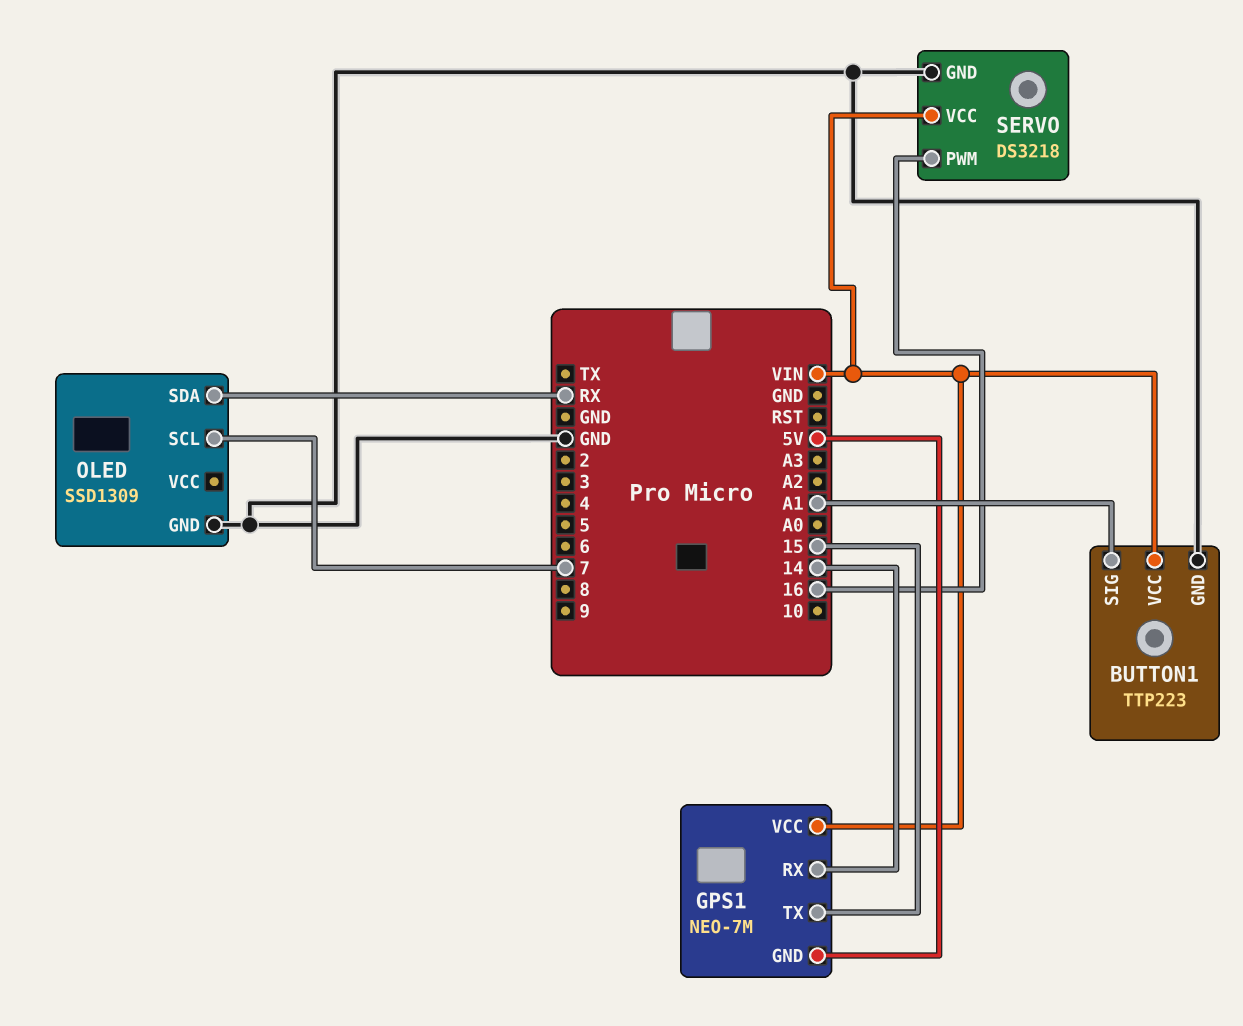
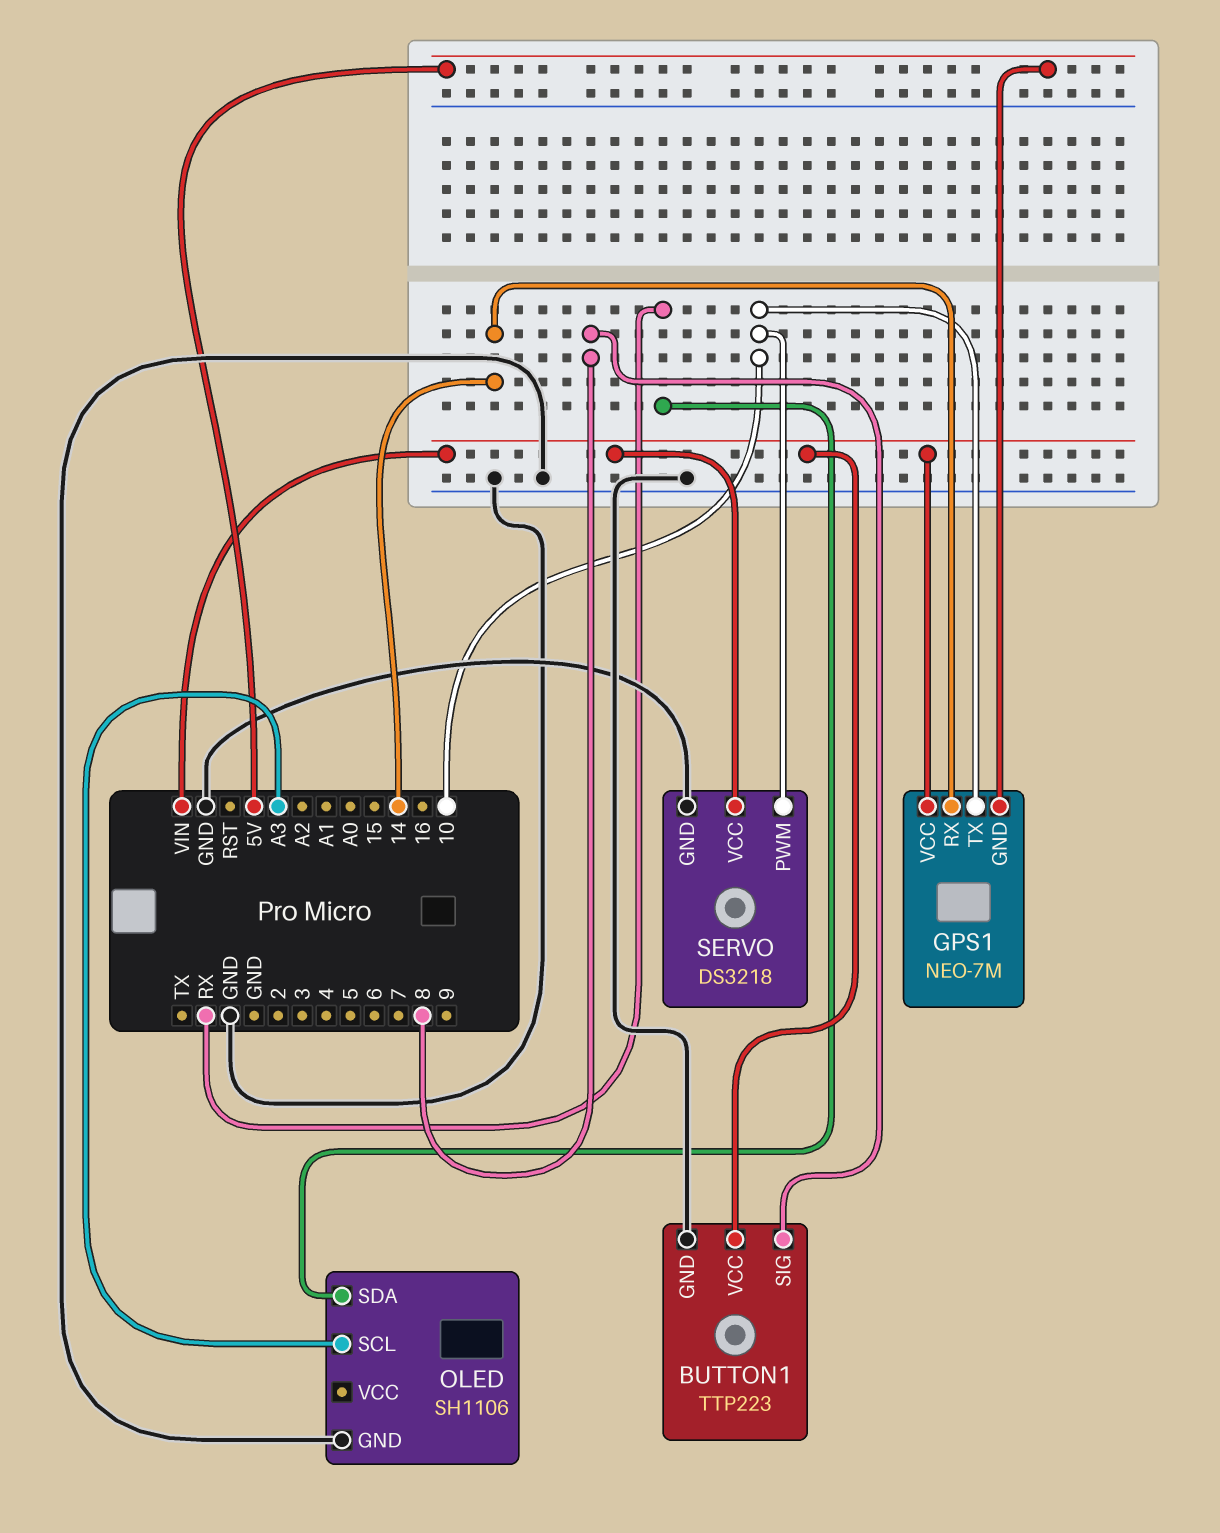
BUTTON1 pin SIG: A1 -> 8
GPS1 pin TX: 15 -> 10
OLED: SSD1309 -> SH1106
OLED pin SCL: 7 -> A3
SERVO pin PWM: 16 -> 10

